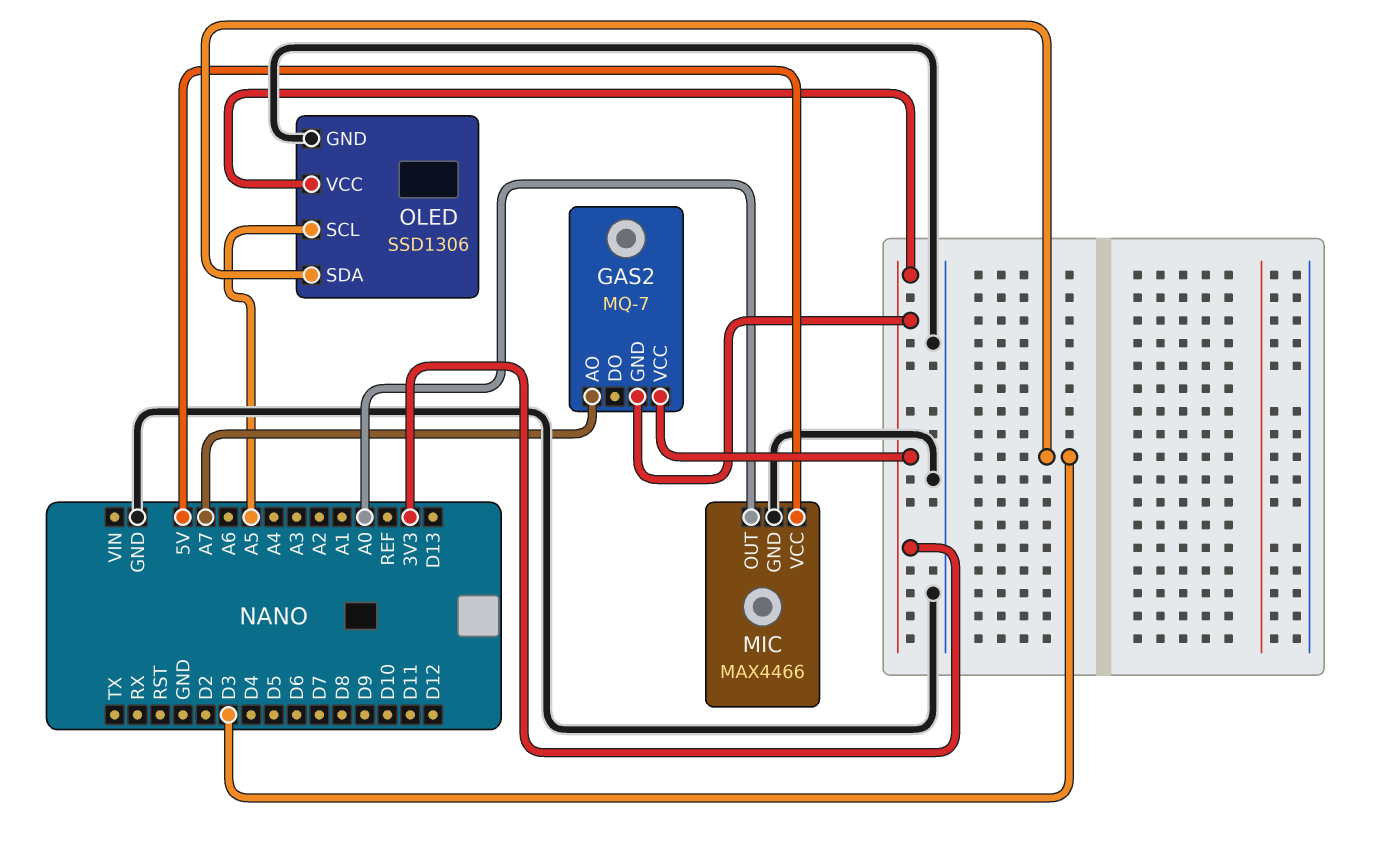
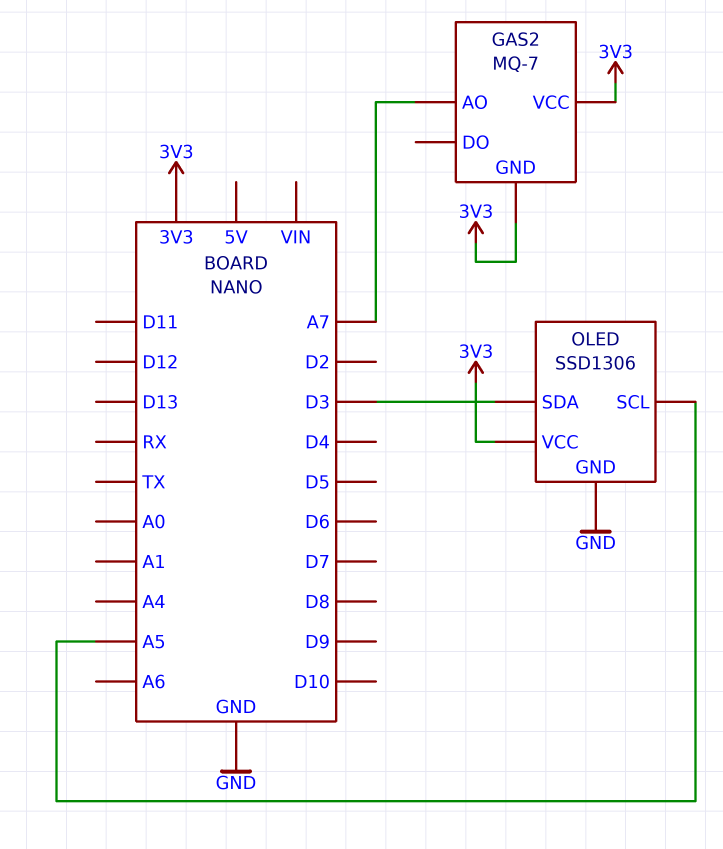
MIC: MAX4466 -> none
MIC pin GND: GND -> none
MIC pin OUT: A0 -> none
MIC pin VCC: 5V -> none

